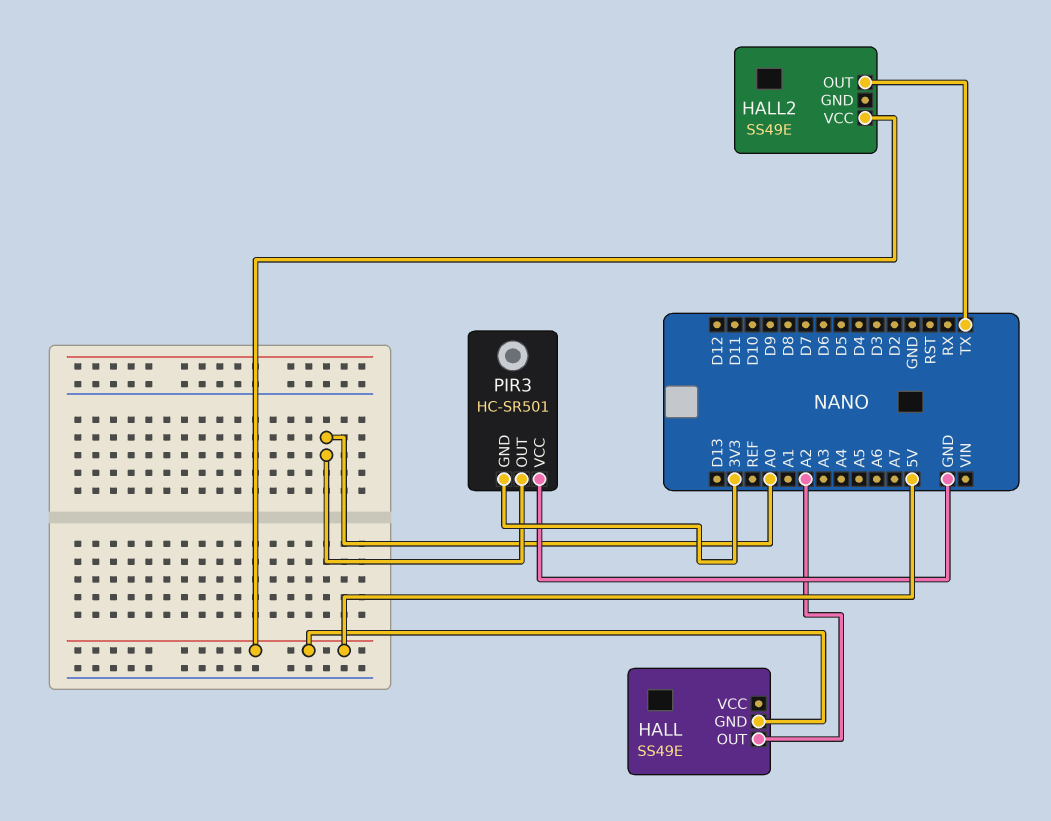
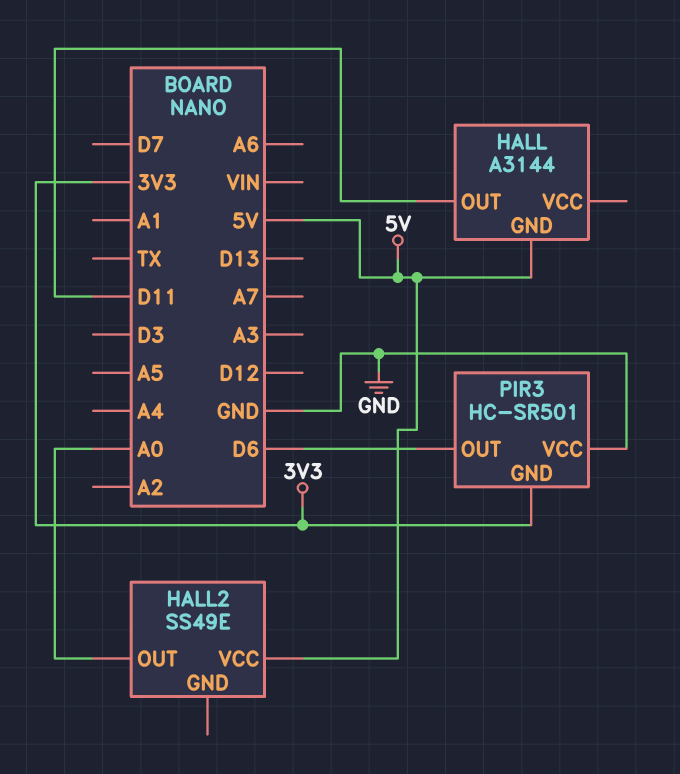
HALL: SS49E -> A3144
HALL pin OUT: A2 -> D11
HALL2 pin OUT: TX -> A0
PIR3 pin OUT: A0 -> D6

